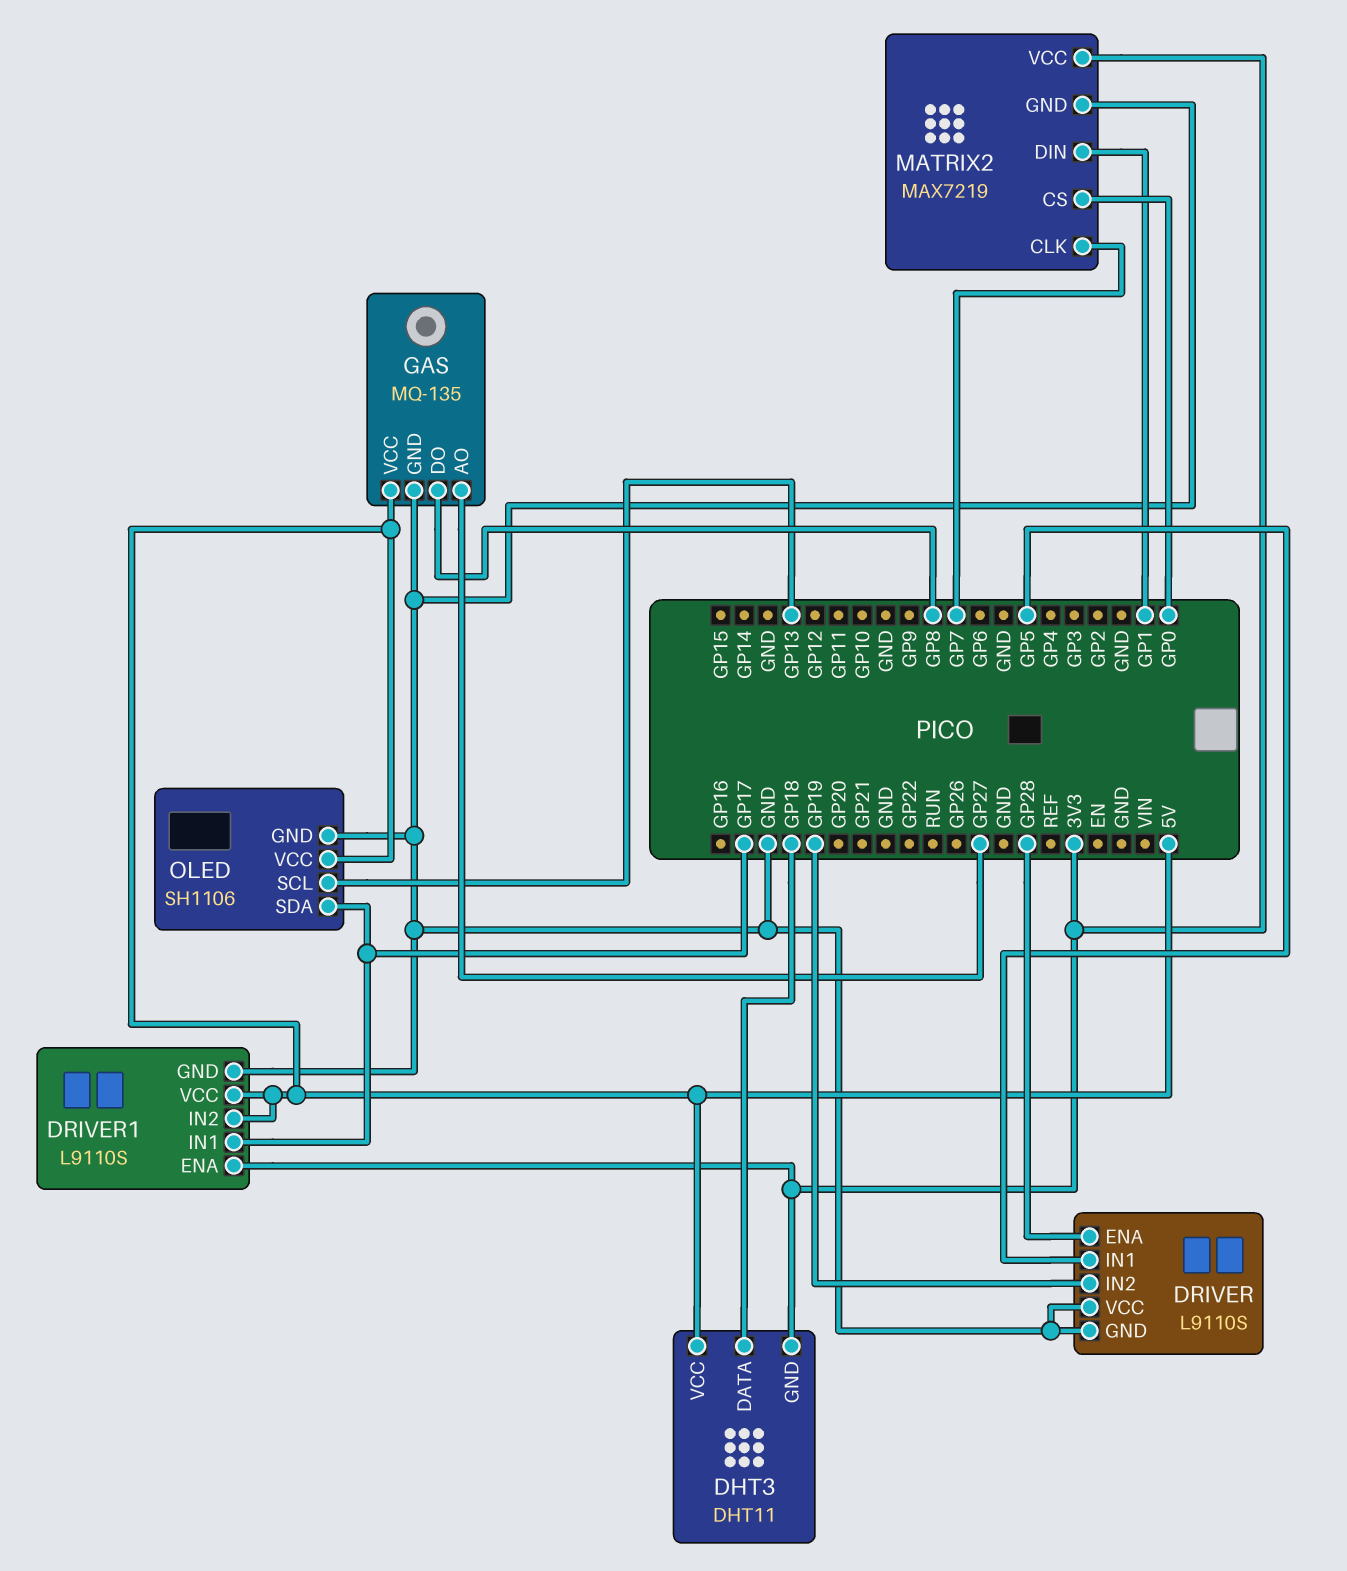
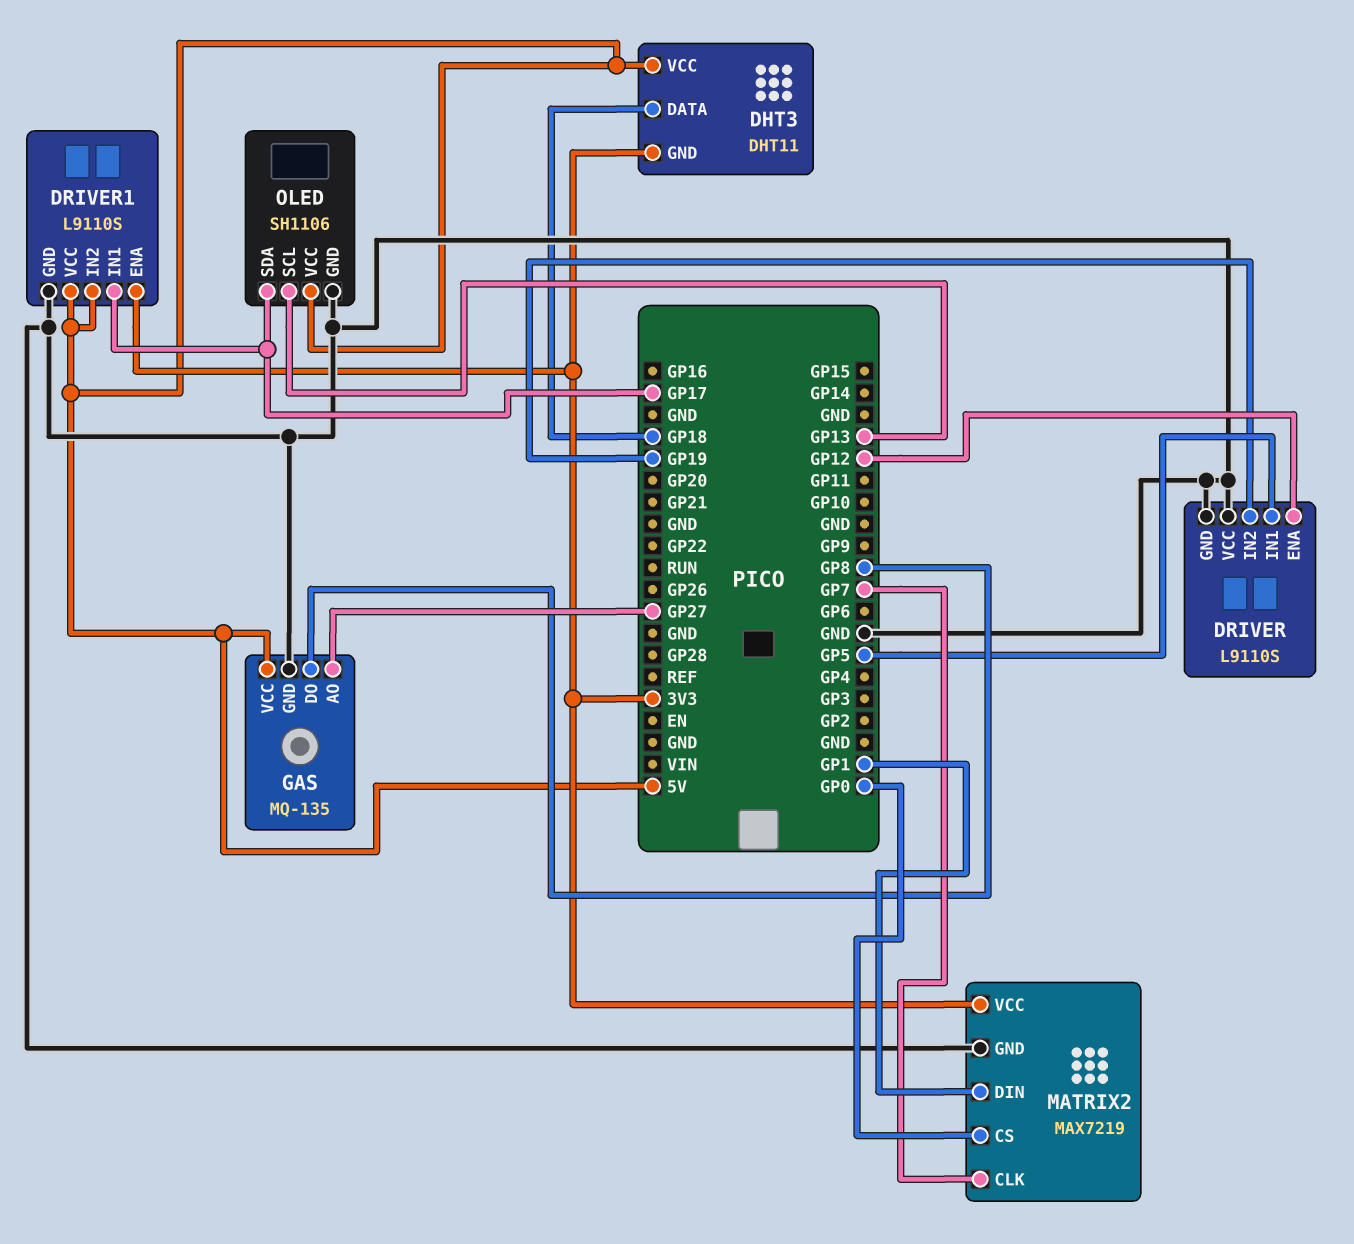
DRIVER pin ENA: GP28 -> GP12

